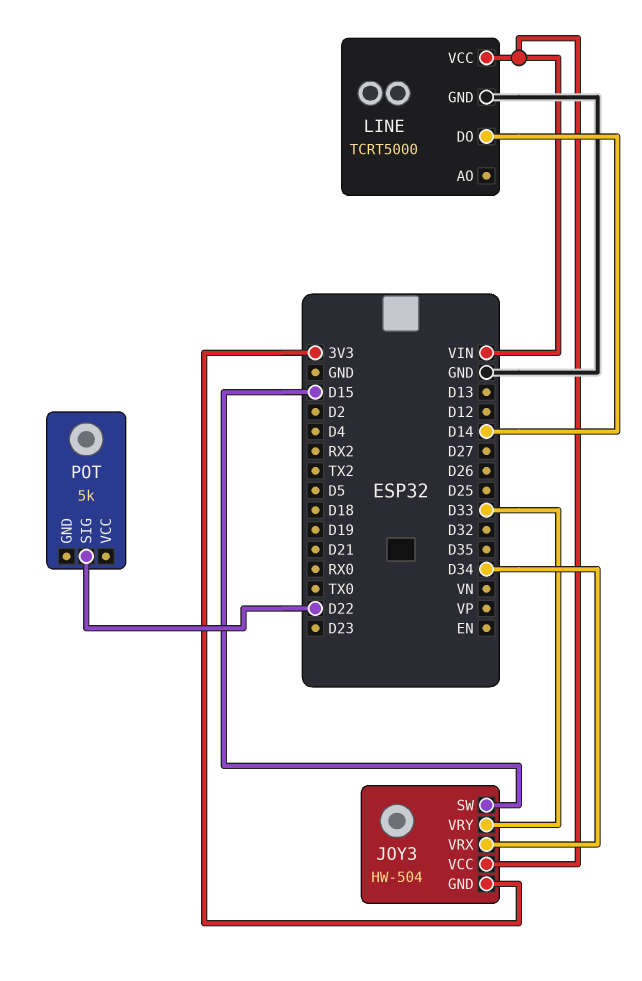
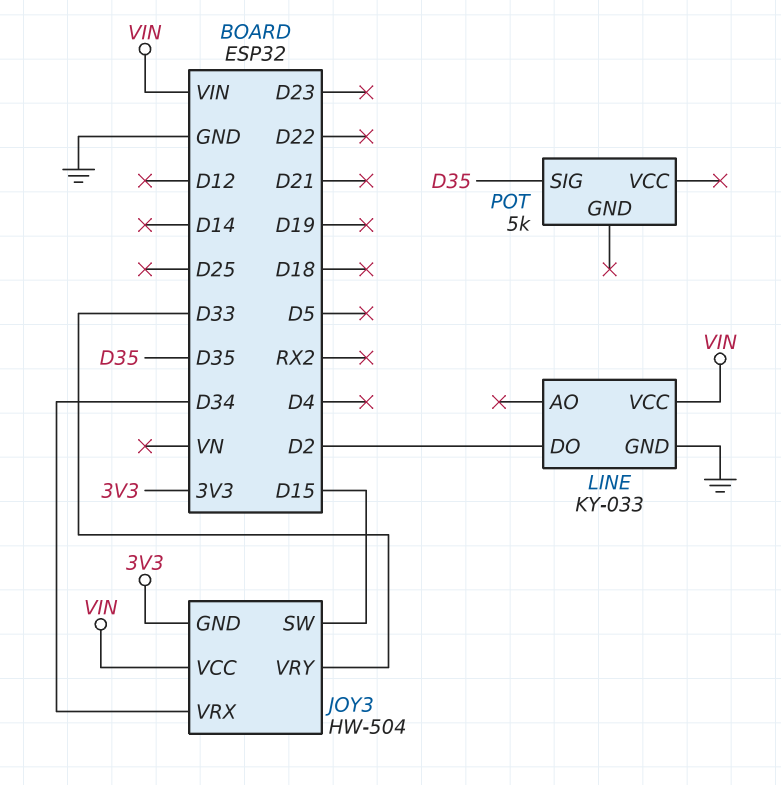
LINE: TCRT5000 -> KY-033
LINE pin DO: D14 -> D2
POT pin SIG: D22 -> D35

